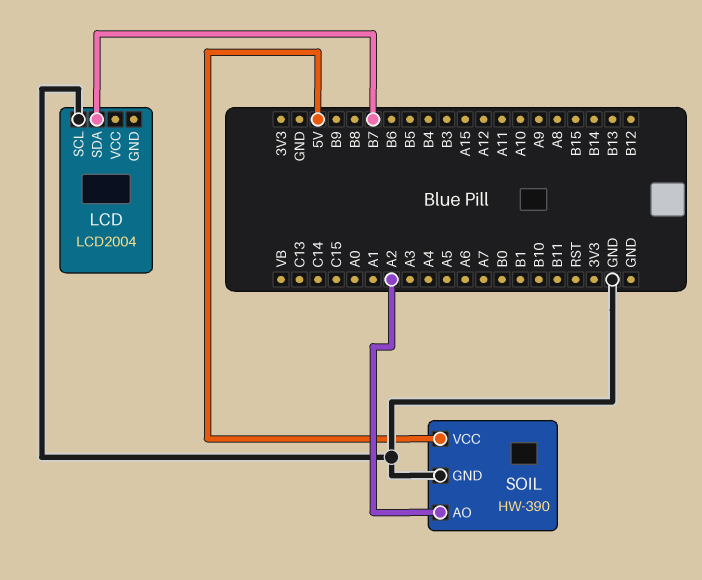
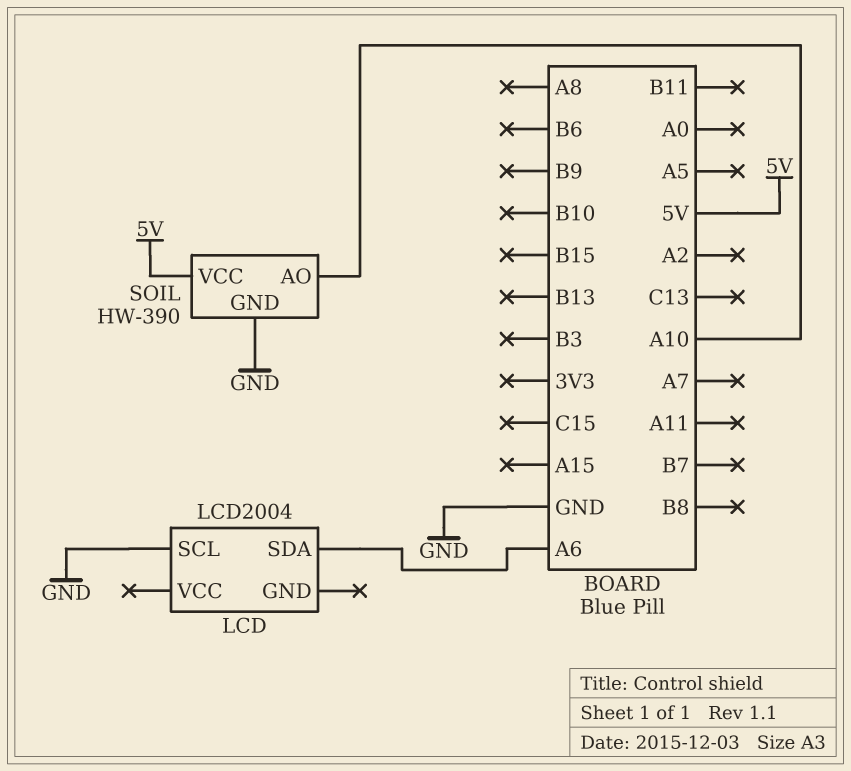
LCD pin SDA: B7 -> A6
SOIL pin AO: A2 -> A10

